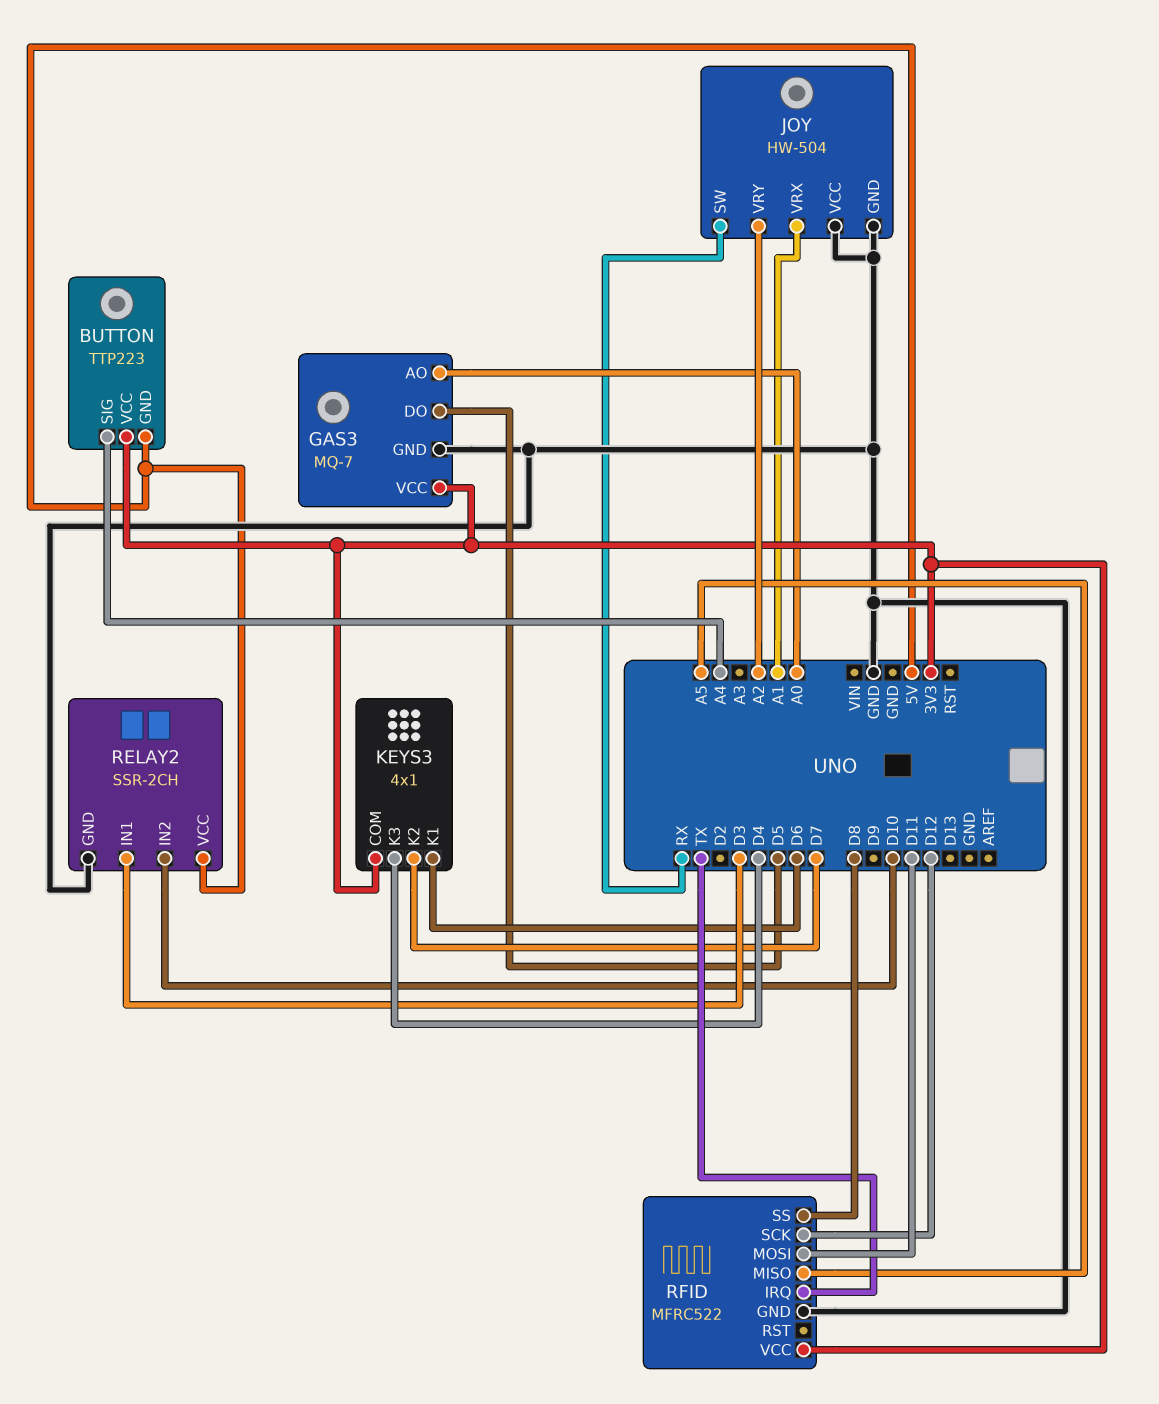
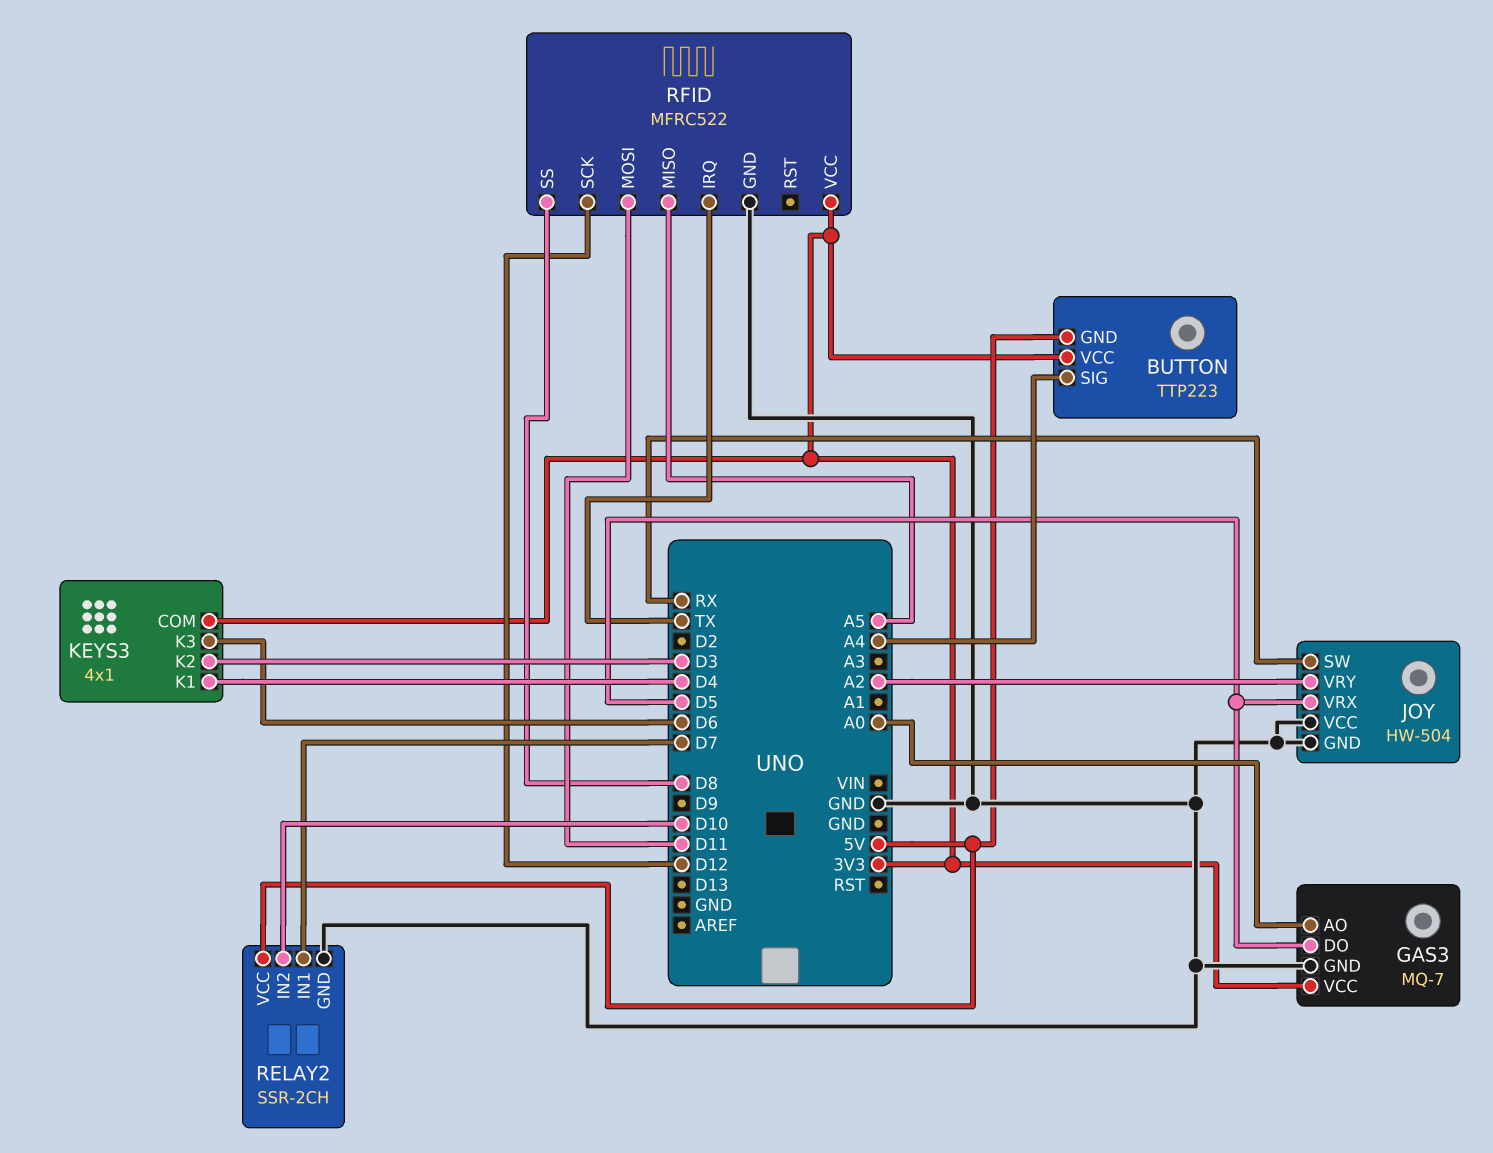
JOY pin VRX: A1 -> D5
KEYS3 pin K1: D6 -> D4
KEYS3 pin K2: D7 -> D3
KEYS3 pin K3: D4 -> D6
RELAY2 pin IN1: D3 -> D7

